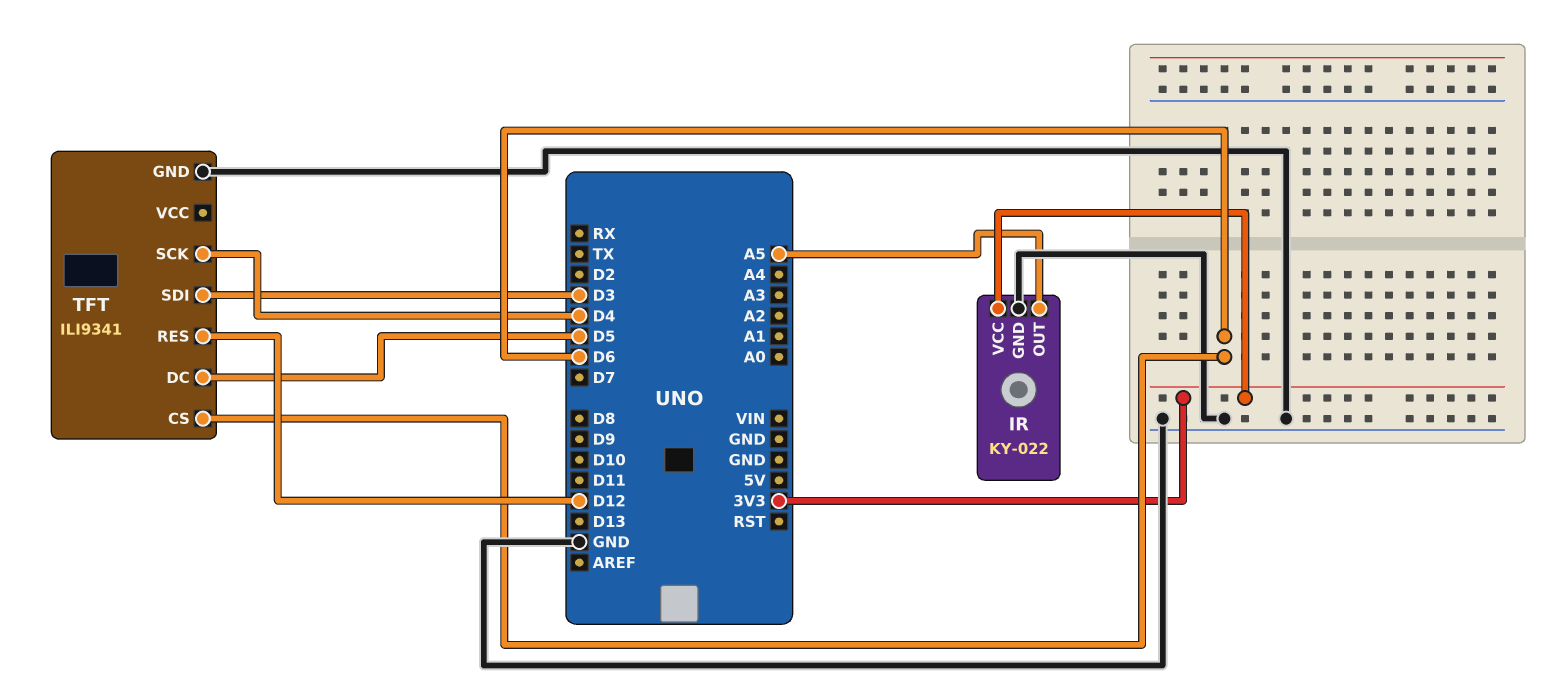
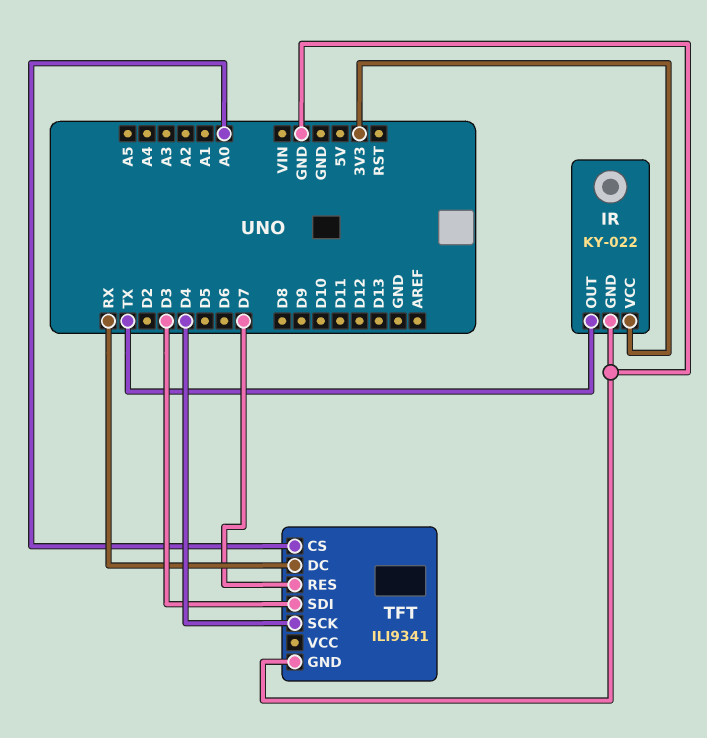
IR pin OUT: A5 -> TX
TFT pin CS: D6 -> A0
TFT pin DC: D5 -> RX
TFT pin RES: D12 -> D7

